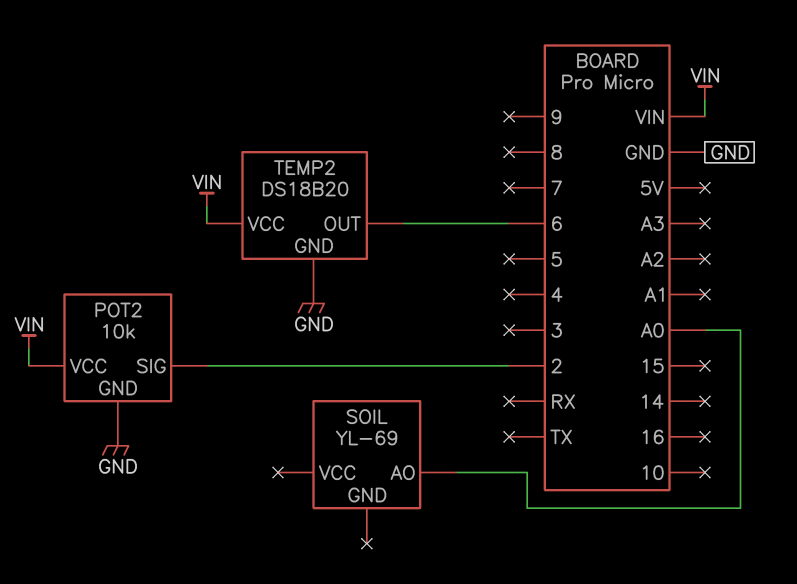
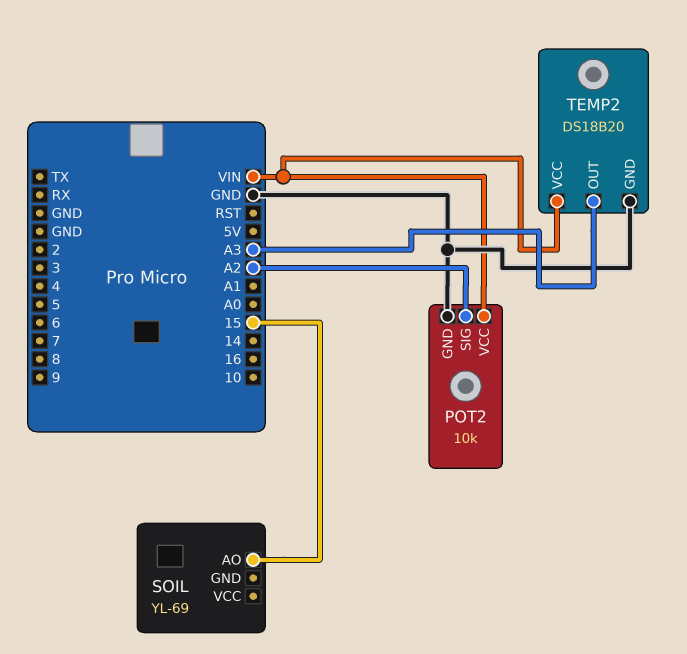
POT2 pin SIG: 2 -> A2
SOIL pin AO: A0 -> 15
TEMP2 pin OUT: 6 -> A3

